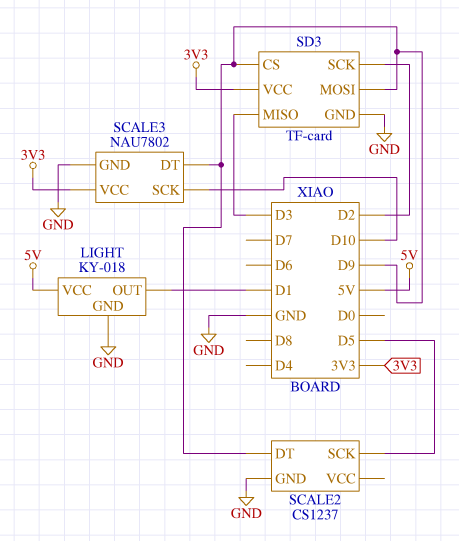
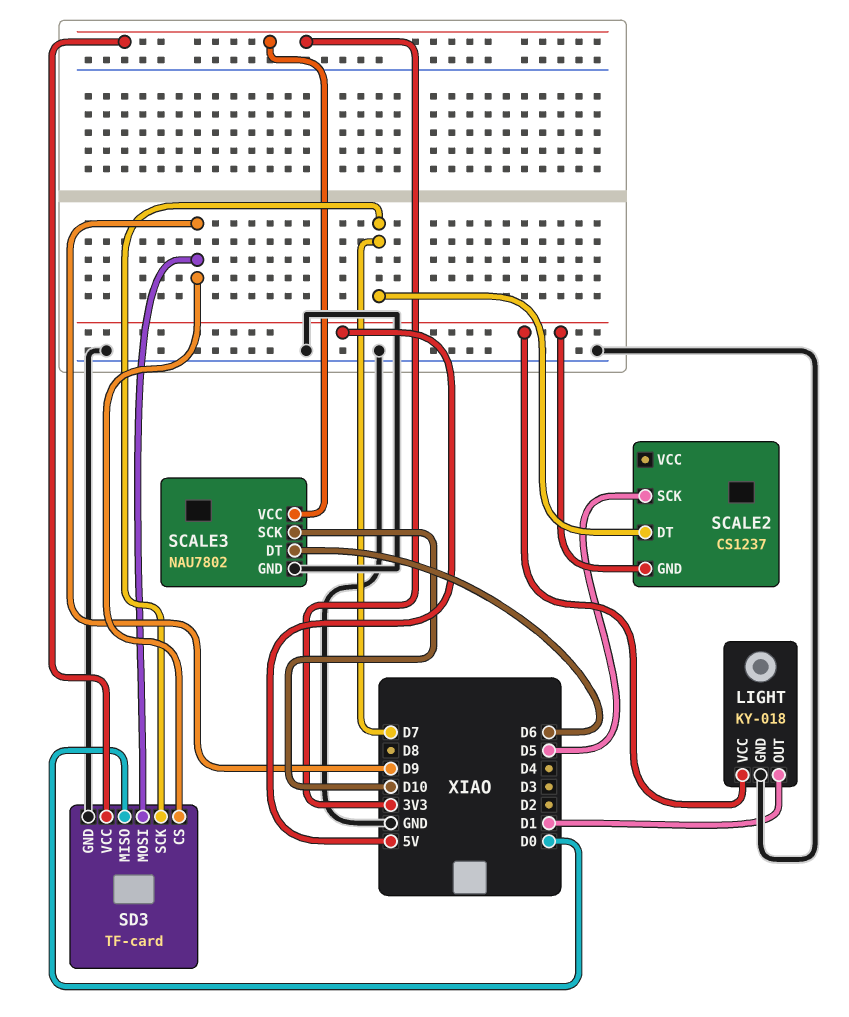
SCALE2 pin DT: D9 -> D7
SCALE2 pin GND: GND -> 5V
SCALE3 pin DT: D9 -> D6
SD3 pin MISO: D3 -> D0
SD3 pin SCK: D2 -> D7

